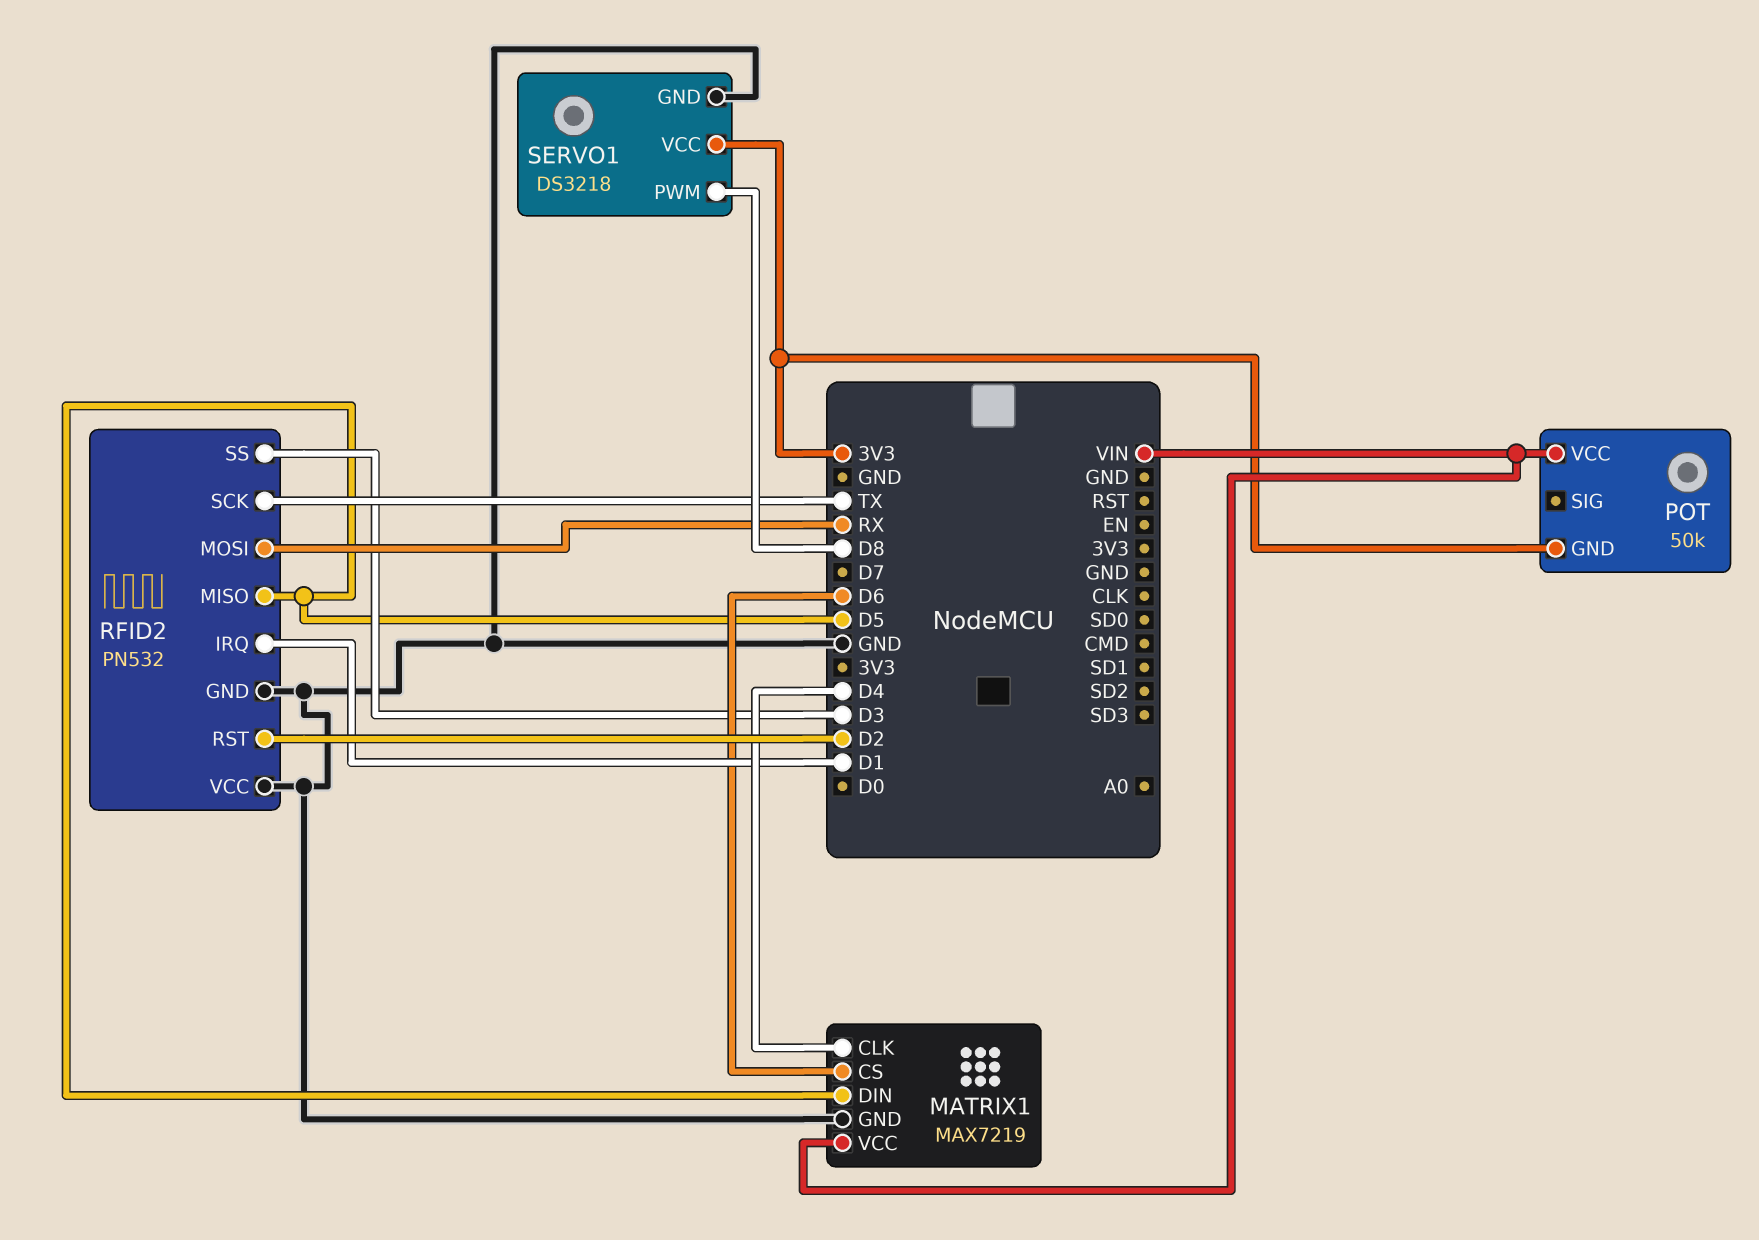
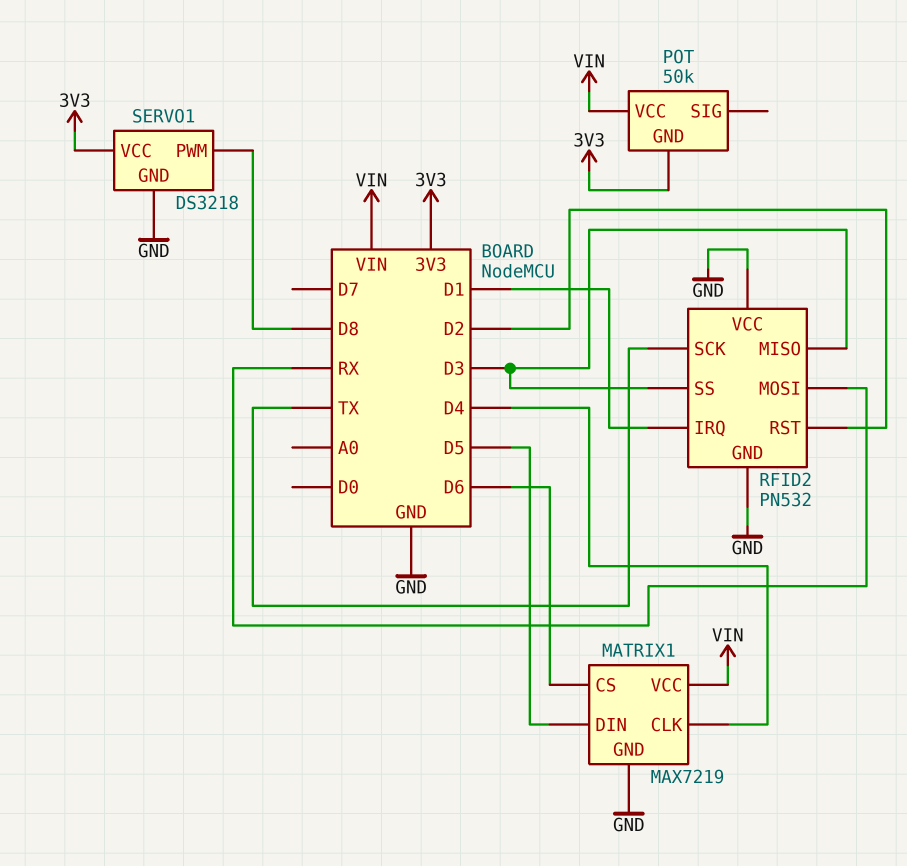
RFID2 pin MISO: D5 -> D3

